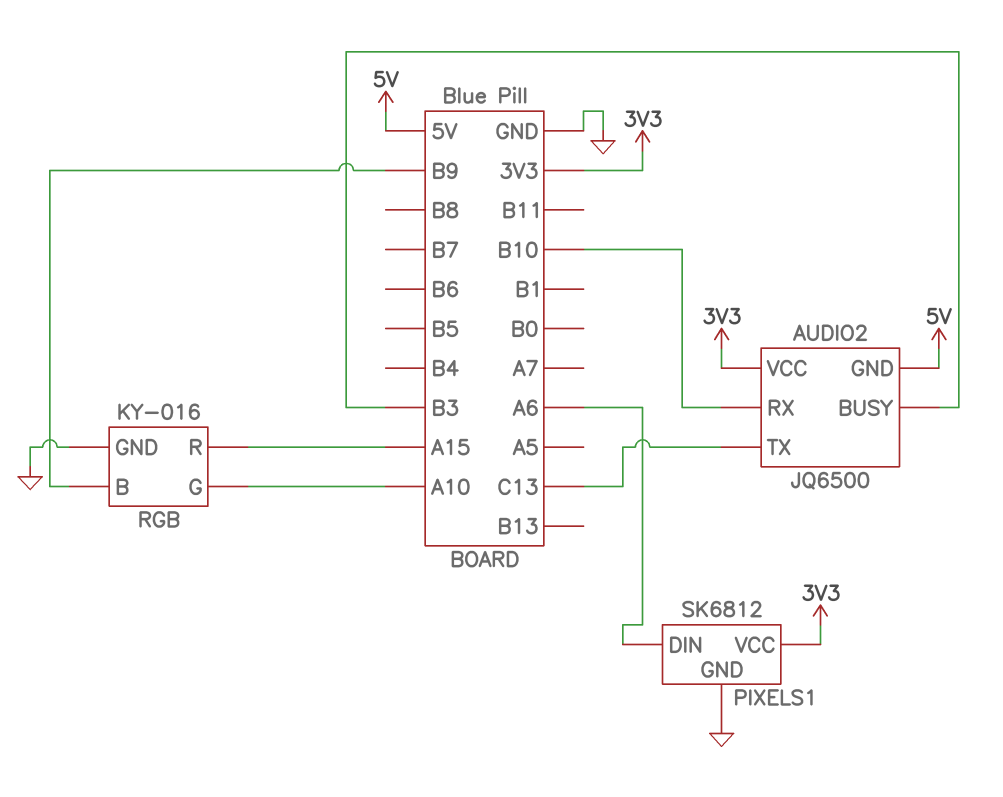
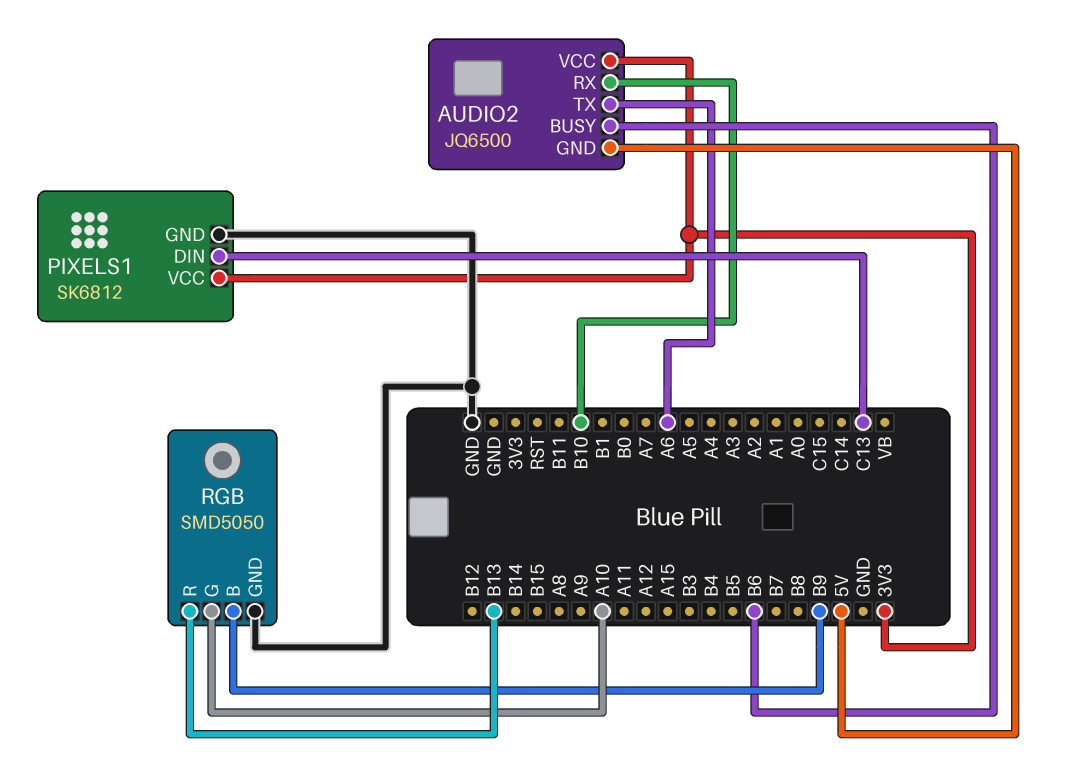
AUDIO2 pin BUSY: B3 -> B6
AUDIO2 pin TX: C13 -> A6
PIXELS1 pin DIN: A6 -> C13
RGB: KY-016 -> SMD5050
RGB pin R: A15 -> B13

